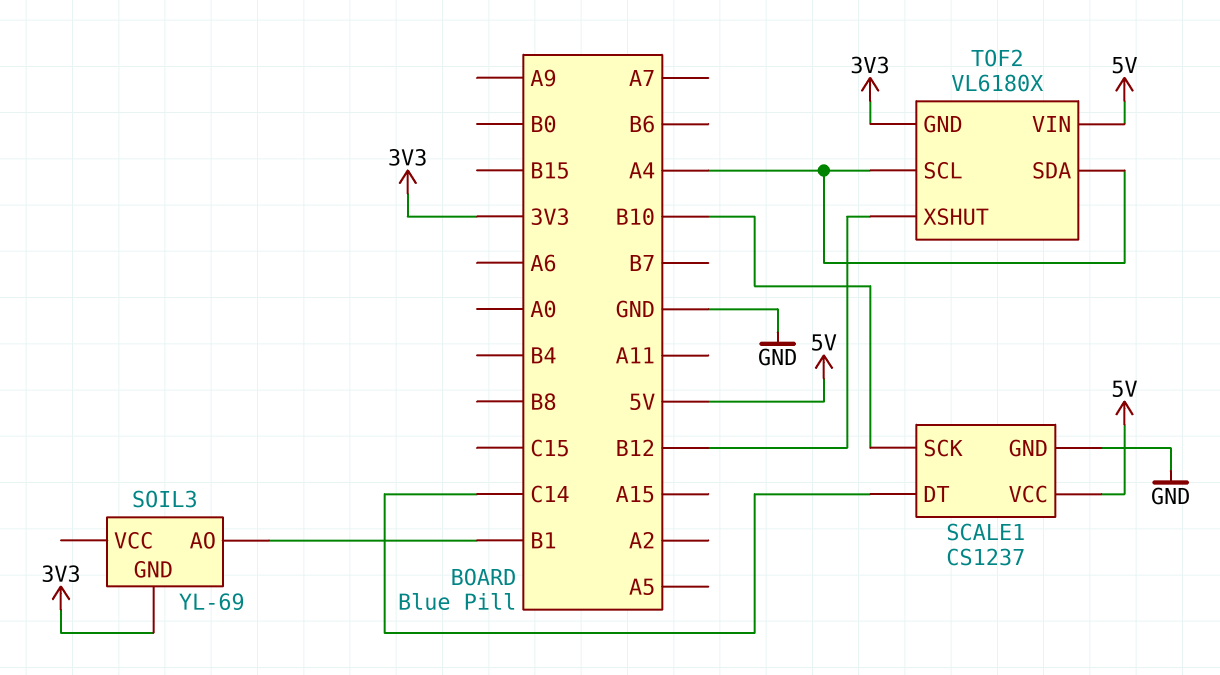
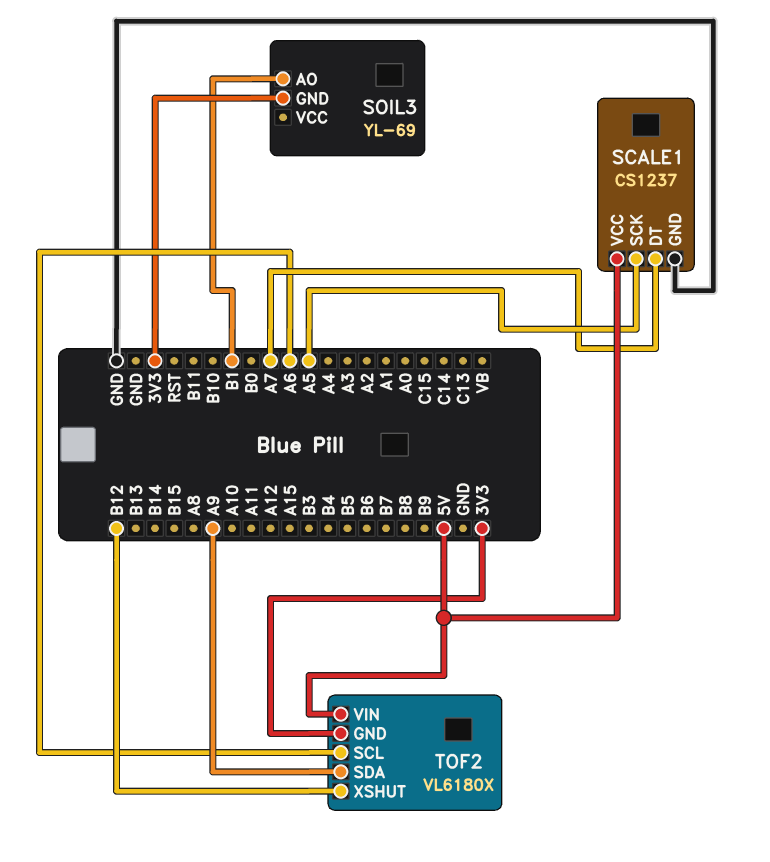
SCALE1 pin DT: C14 -> A7
SCALE1 pin SCK: B10 -> A5
TOF2 pin SCL: A4 -> A6
TOF2 pin SDA: A4 -> A9

